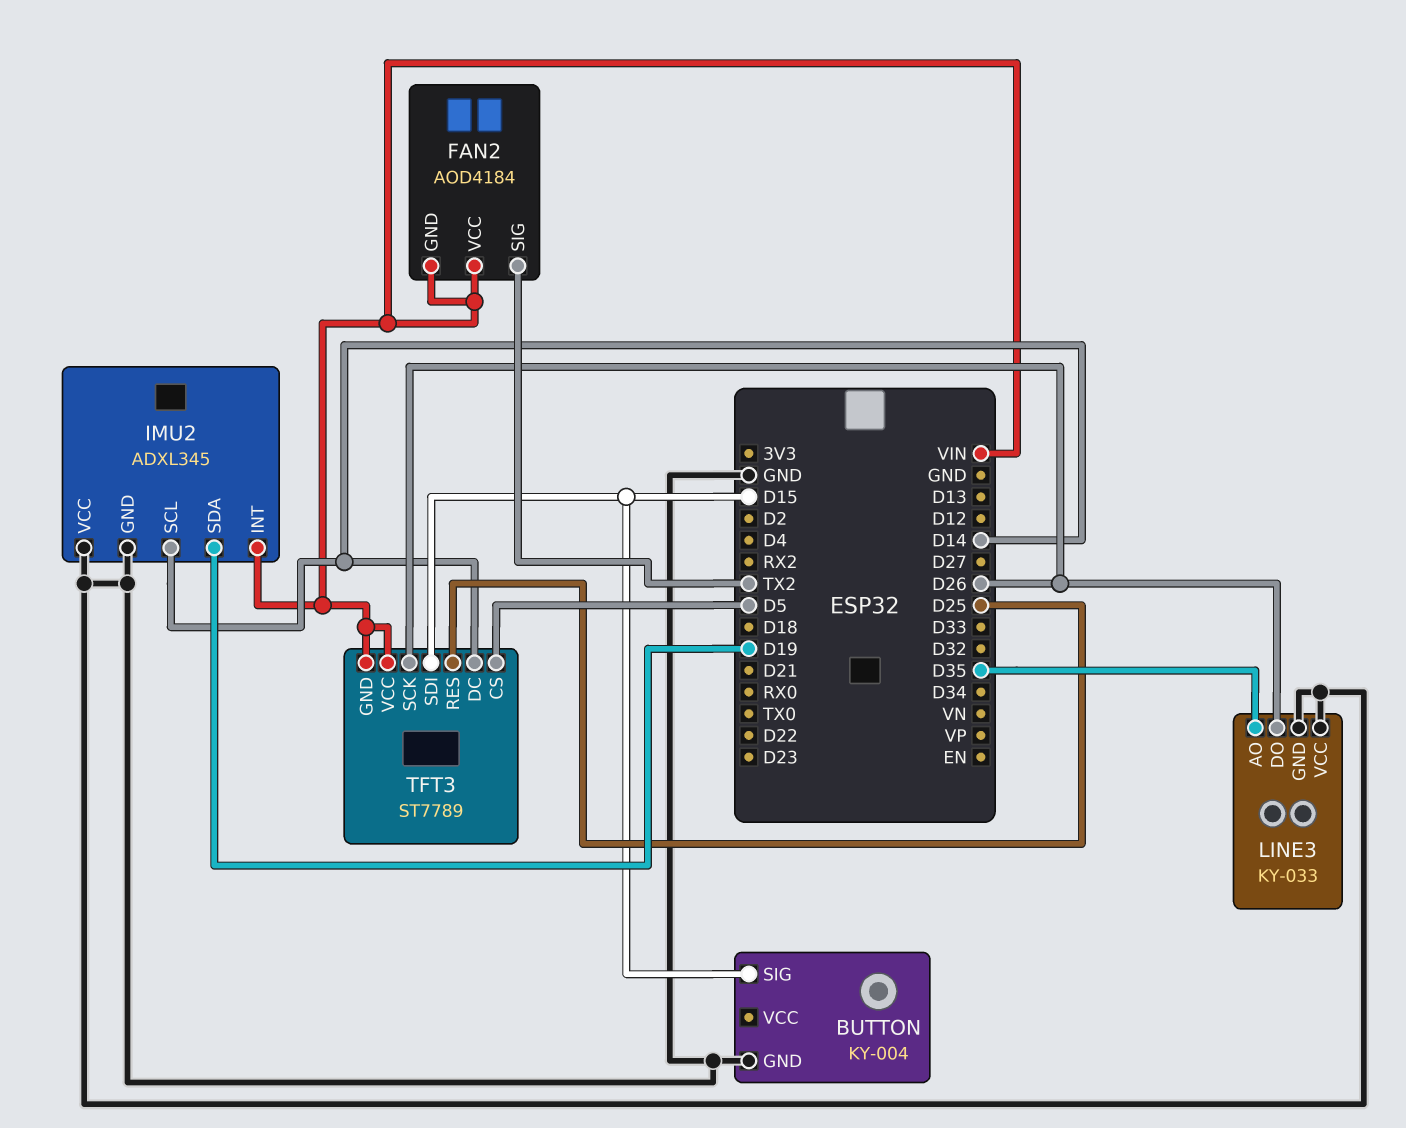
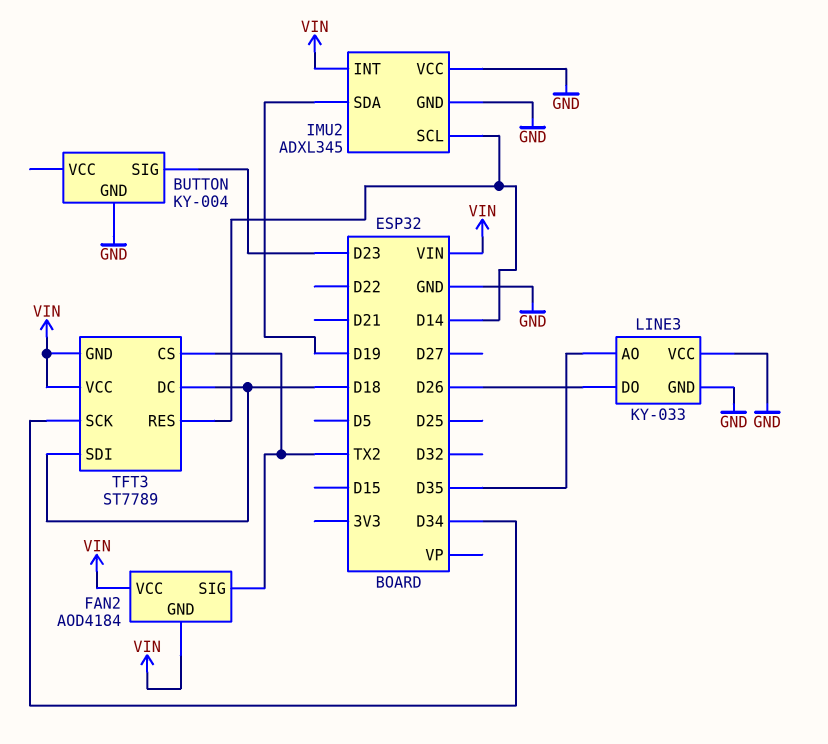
BUTTON pin SIG: D15 -> D23
TFT3 pin CS: D5 -> TX2
TFT3 pin DC: D14 -> D18
TFT3 pin RES: D25 -> D14
TFT3 pin SCK: D26 -> D34
TFT3 pin SDI: D15 -> D18

